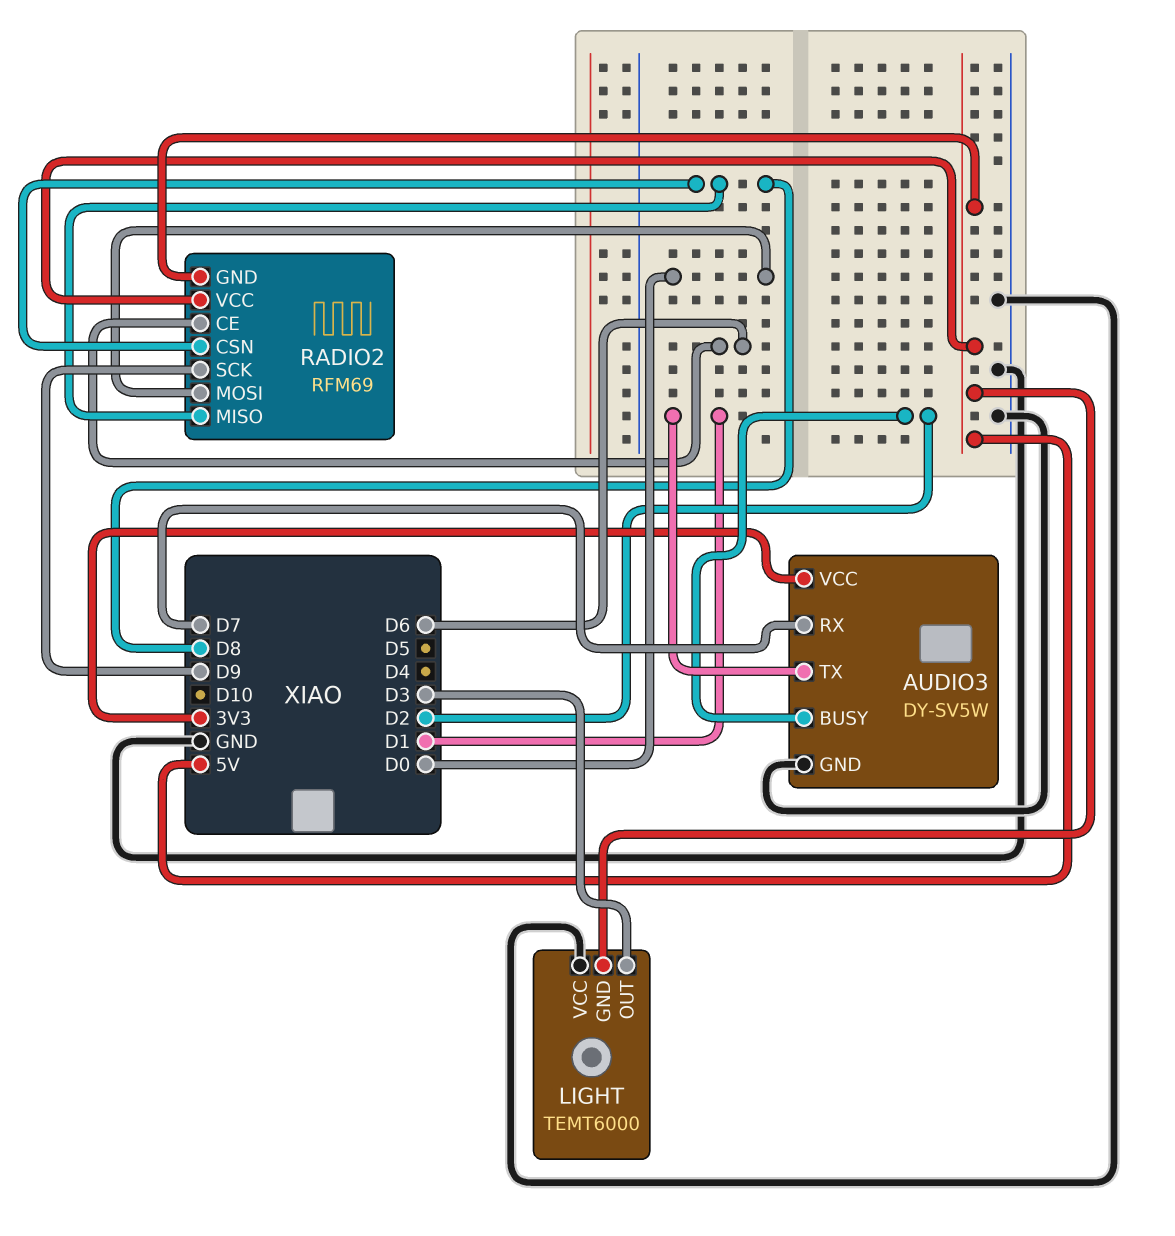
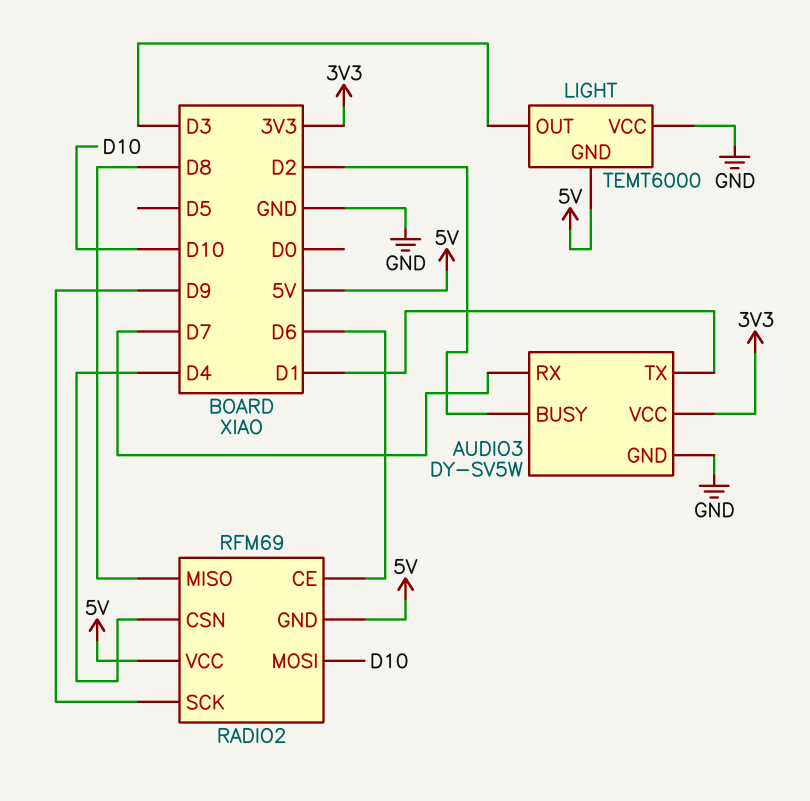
RADIO2 pin CSN: D8 -> D4
RADIO2 pin MOSI: D0 -> D10

